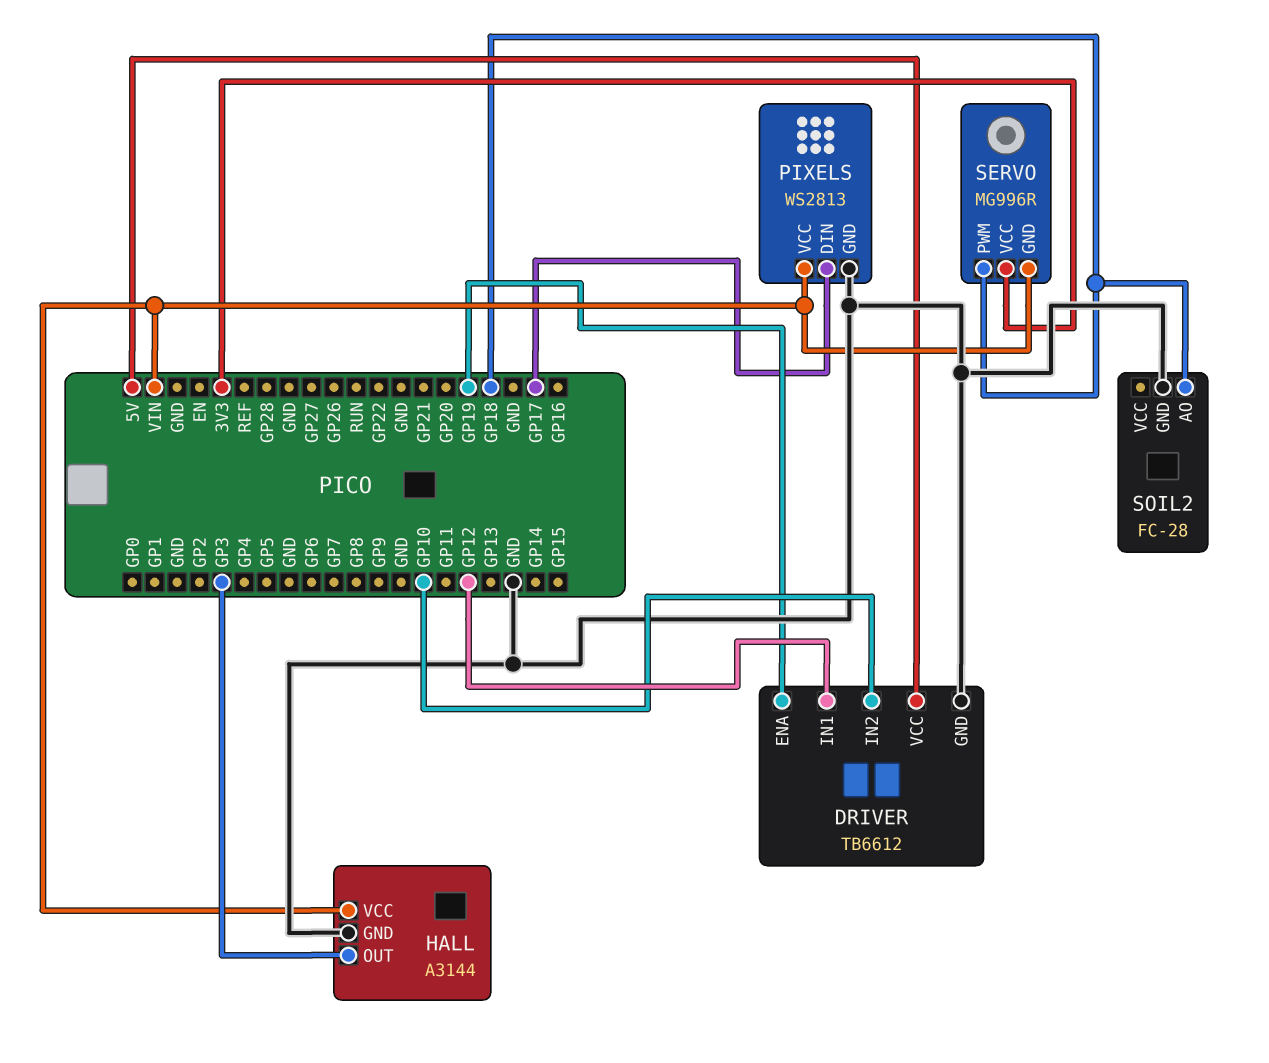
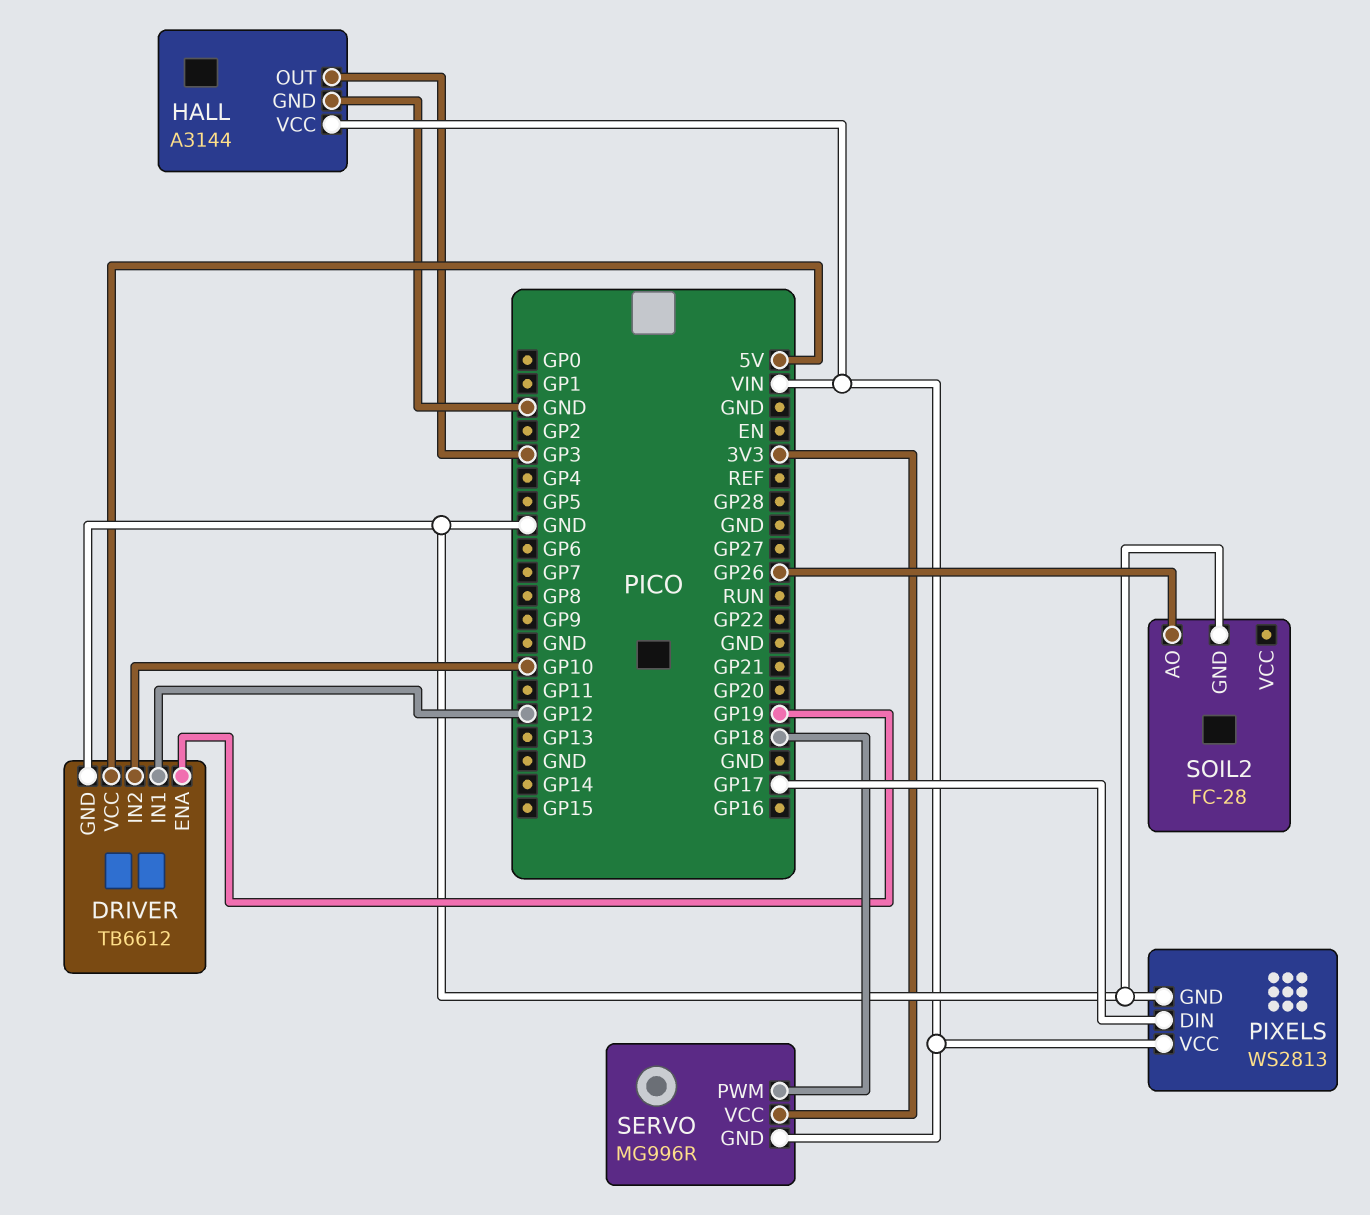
SOIL2 pin AO: GP18 -> GP26

